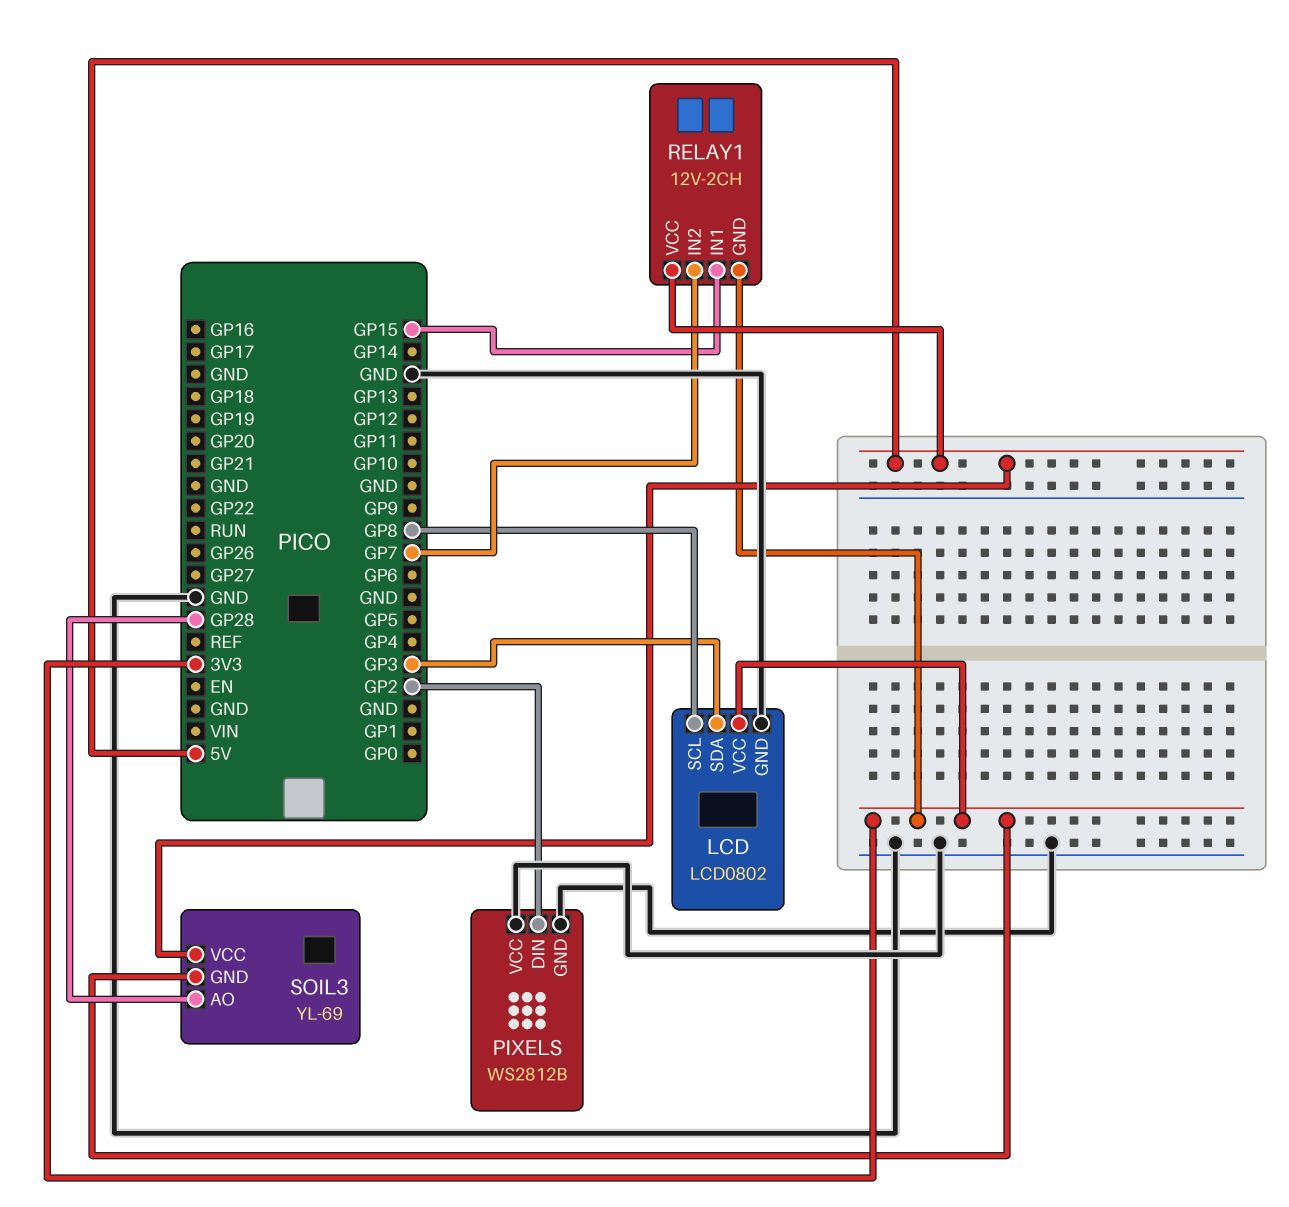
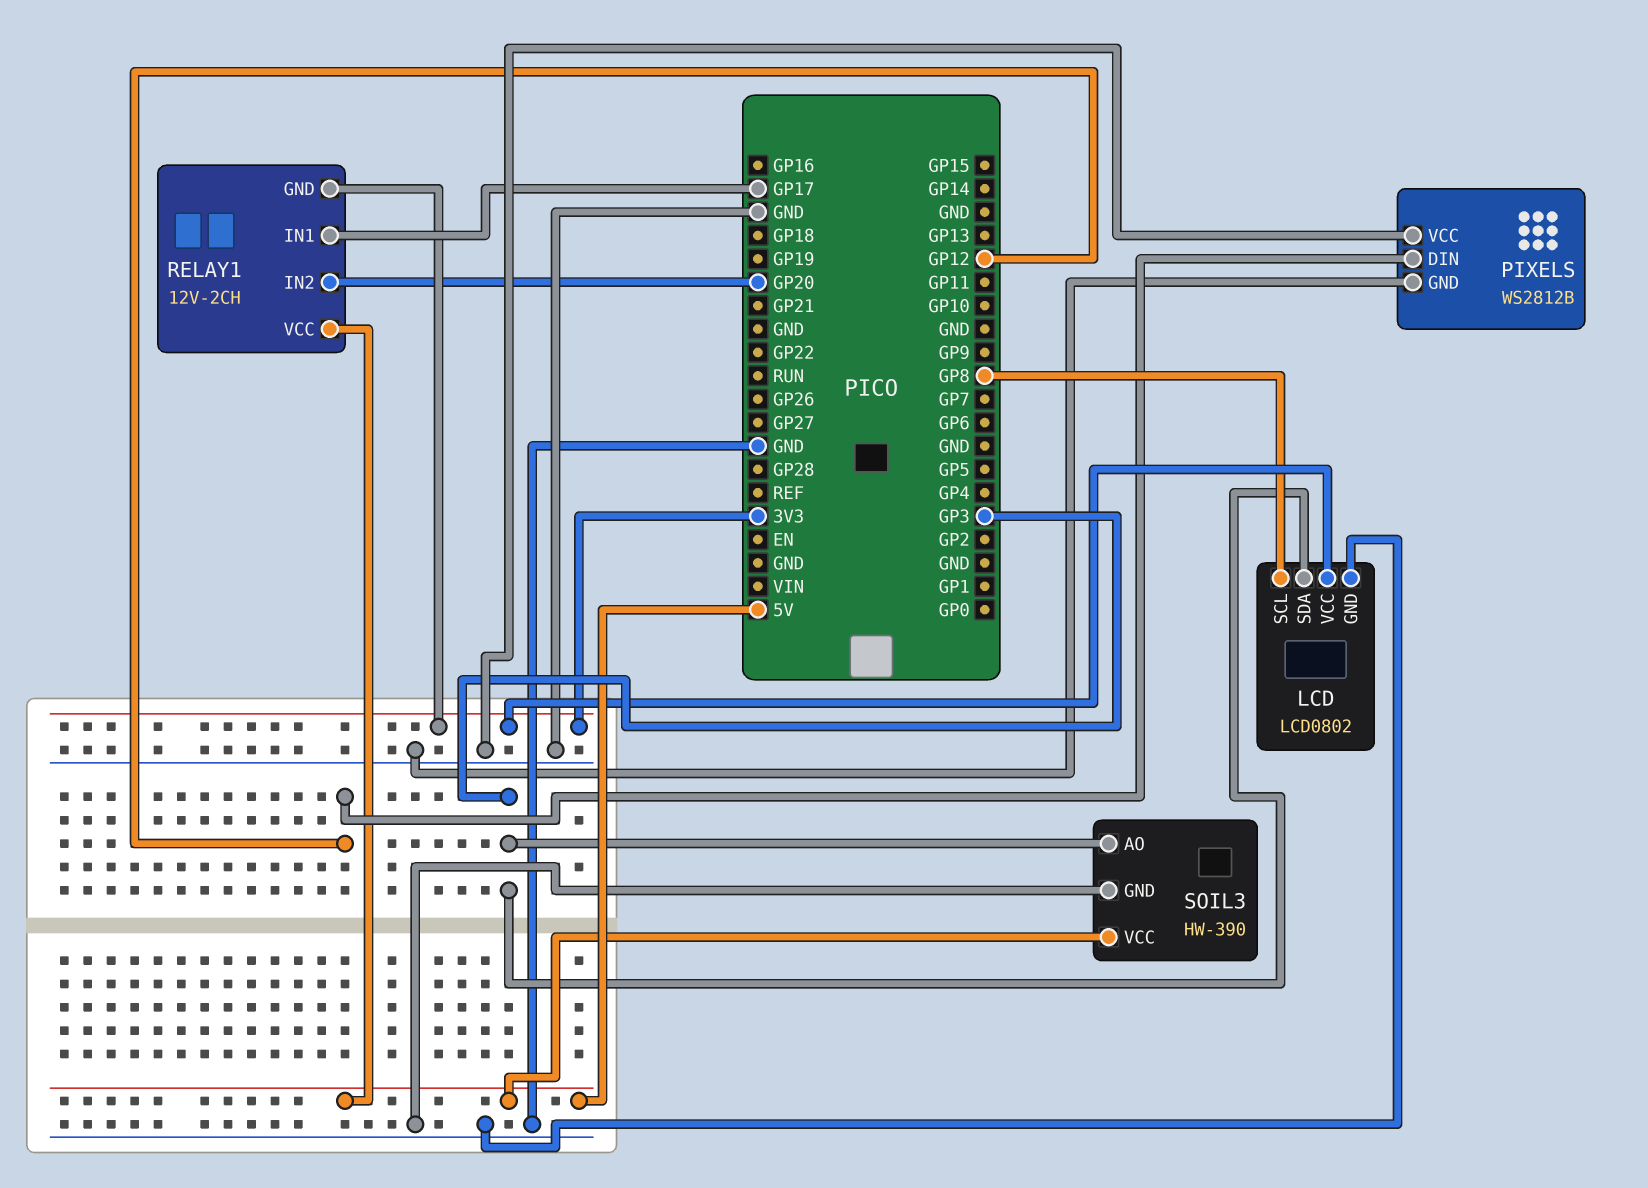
PIXELS pin DIN: GP2 -> GP12
RELAY1 pin IN1: GP15 -> GP17
RELAY1 pin IN2: GP7 -> GP20
SOIL3: YL-69 -> HW-390
SOIL3 pin AO: GP28 -> GP3
SOIL3 pin GND: 3V3 -> GND

